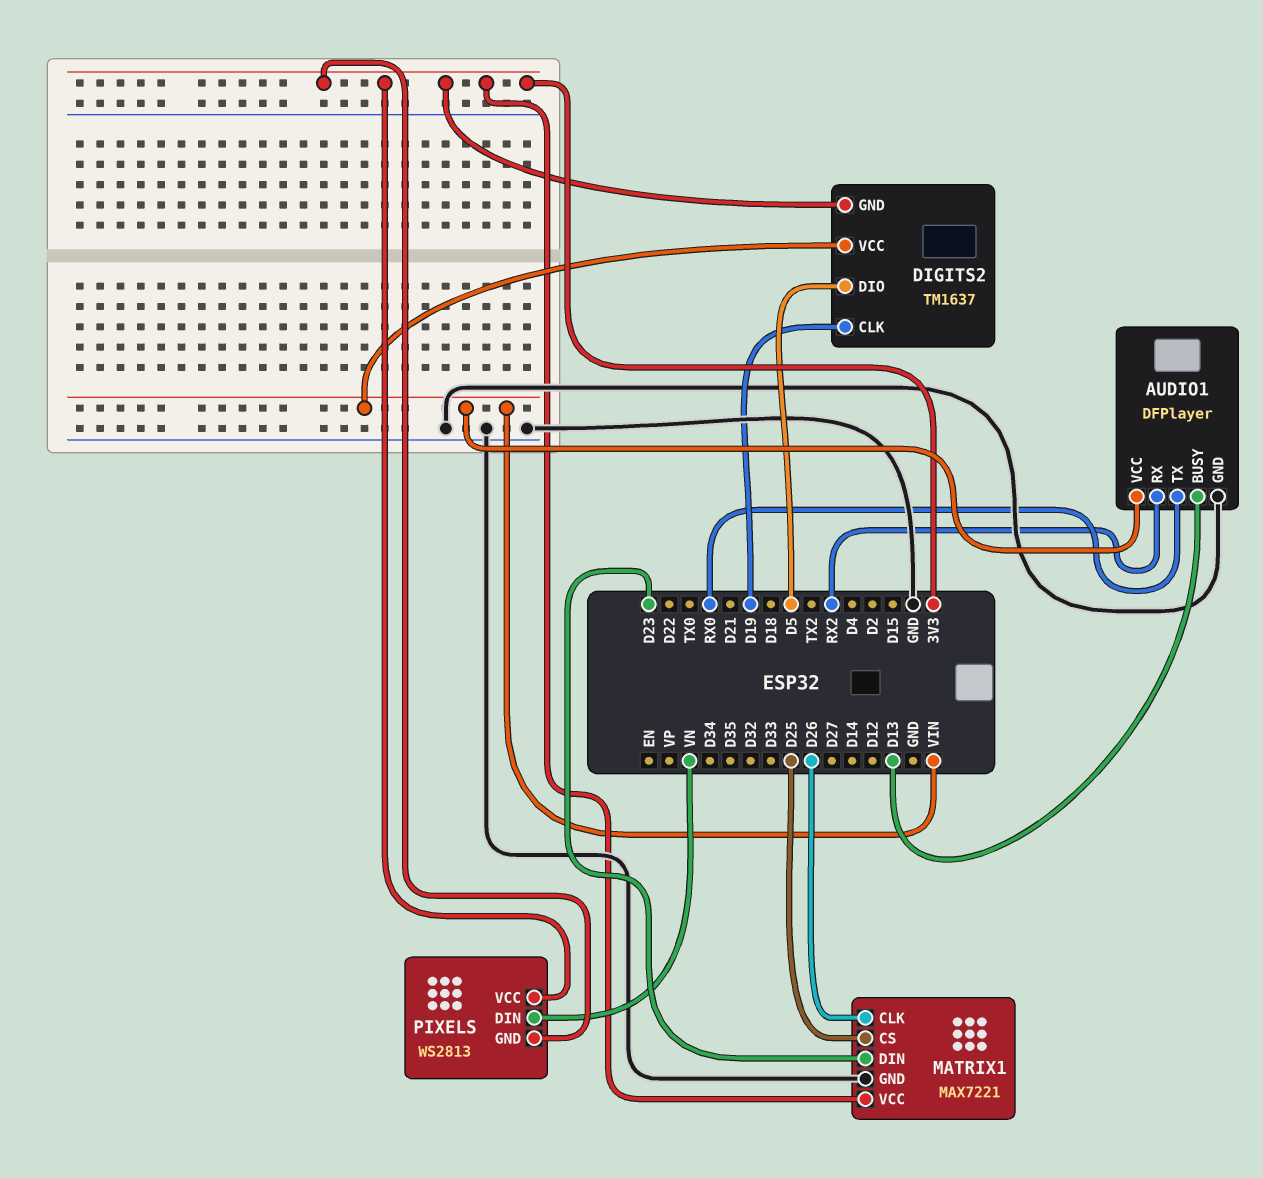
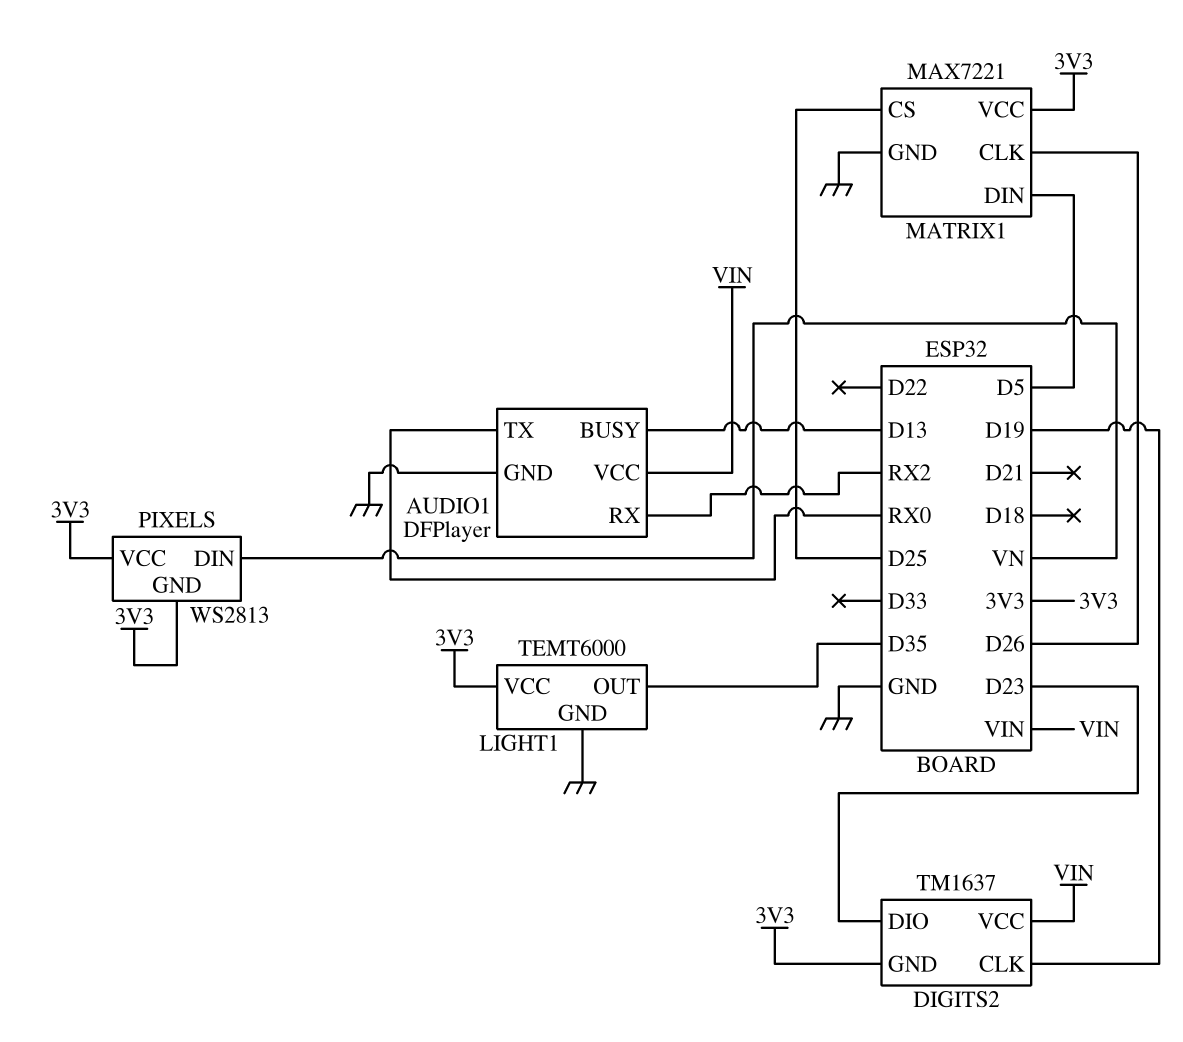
DIGITS2 pin DIO: D5 -> D23
LIGHT1: none -> TEMT6000
LIGHT1 pin GND: none -> GND
LIGHT1 pin OUT: none -> D35
LIGHT1 pin VCC: none -> 3V3
MATRIX1 pin DIN: D23 -> D5

